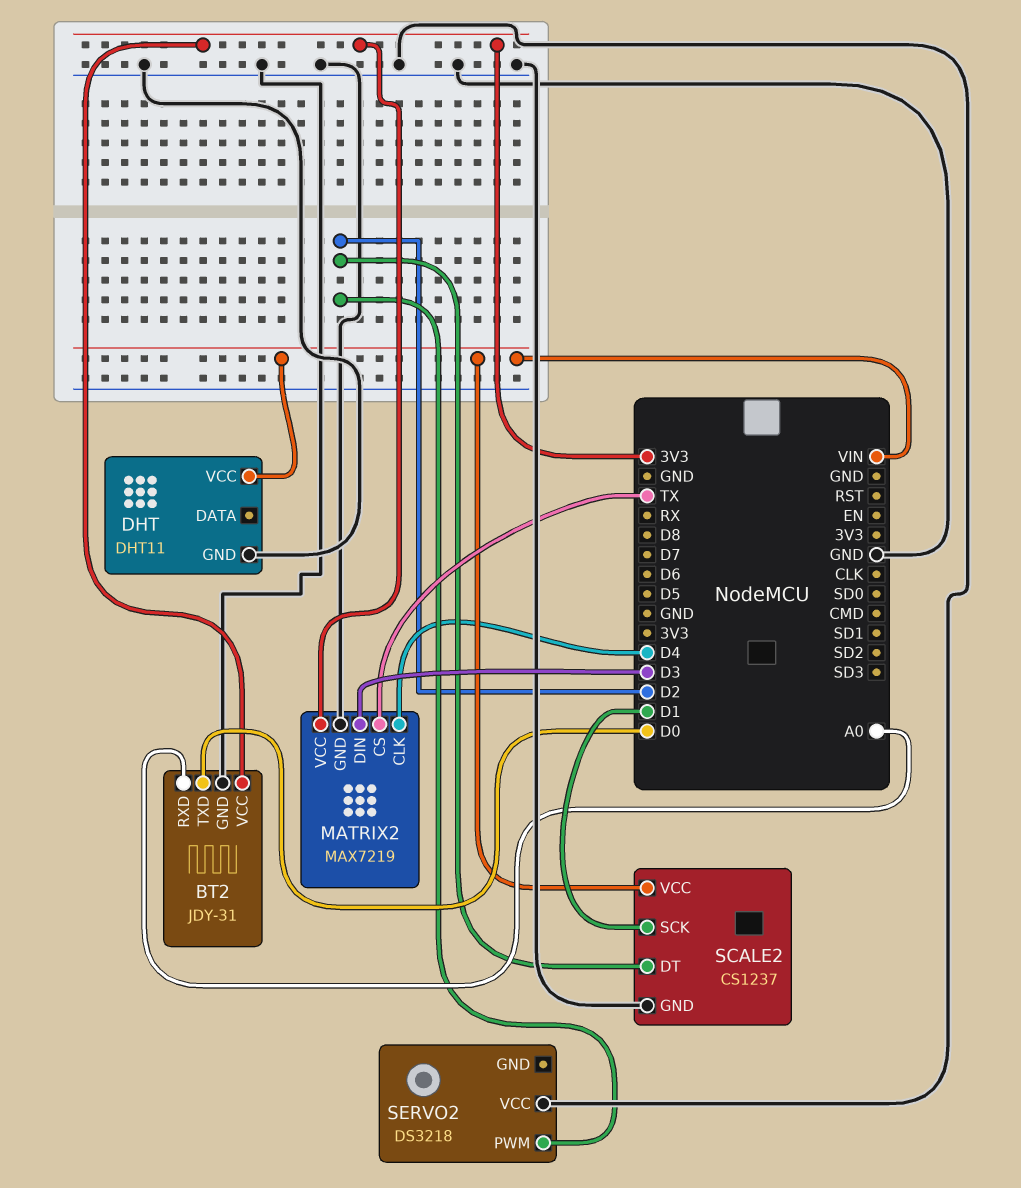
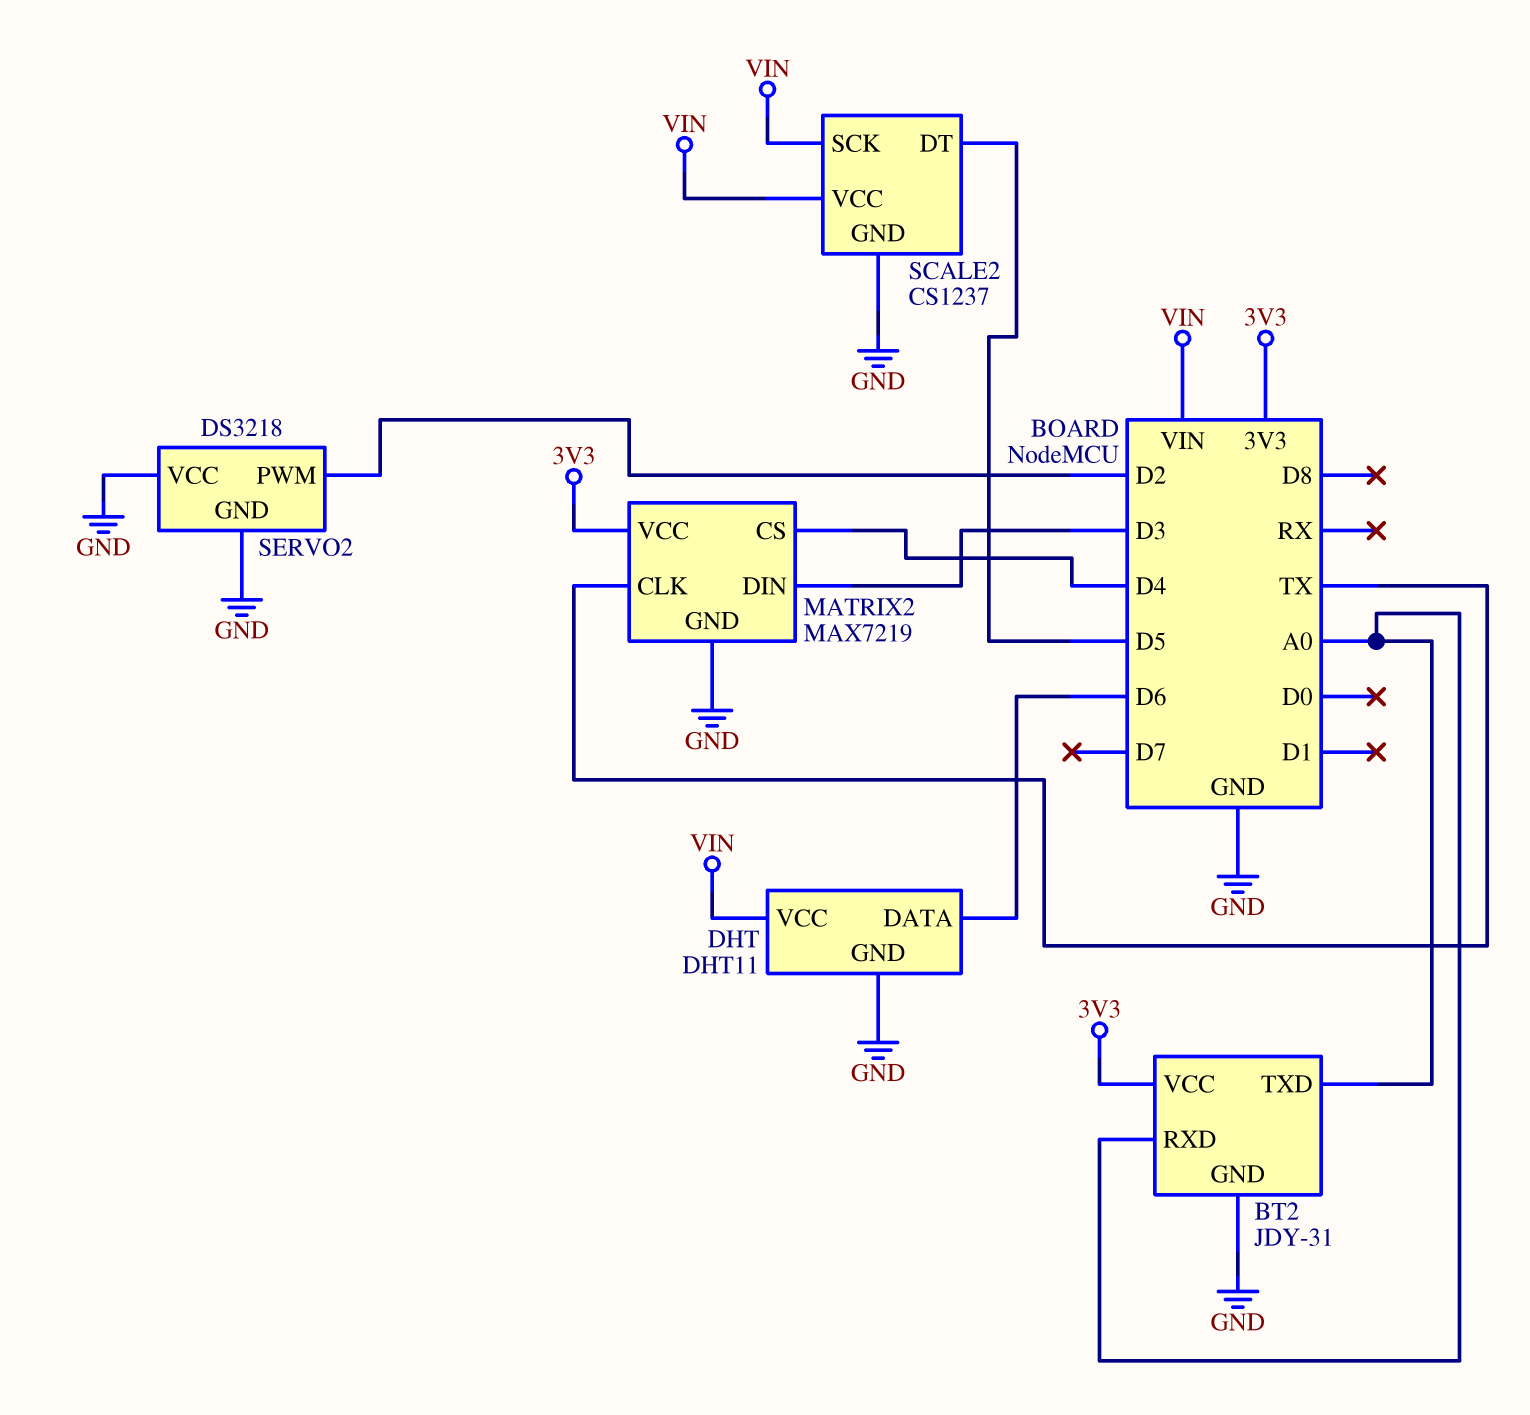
BT2 pin TXD: D0 -> A0
DHT pin DATA: none -> D6
MATRIX2 pin CLK: D4 -> TX
MATRIX2 pin CS: TX -> D4
SCALE2 pin DT: D2 -> D5
SCALE2 pin SCK: D1 -> VIN
SERVO2 pin GND: none -> GND

